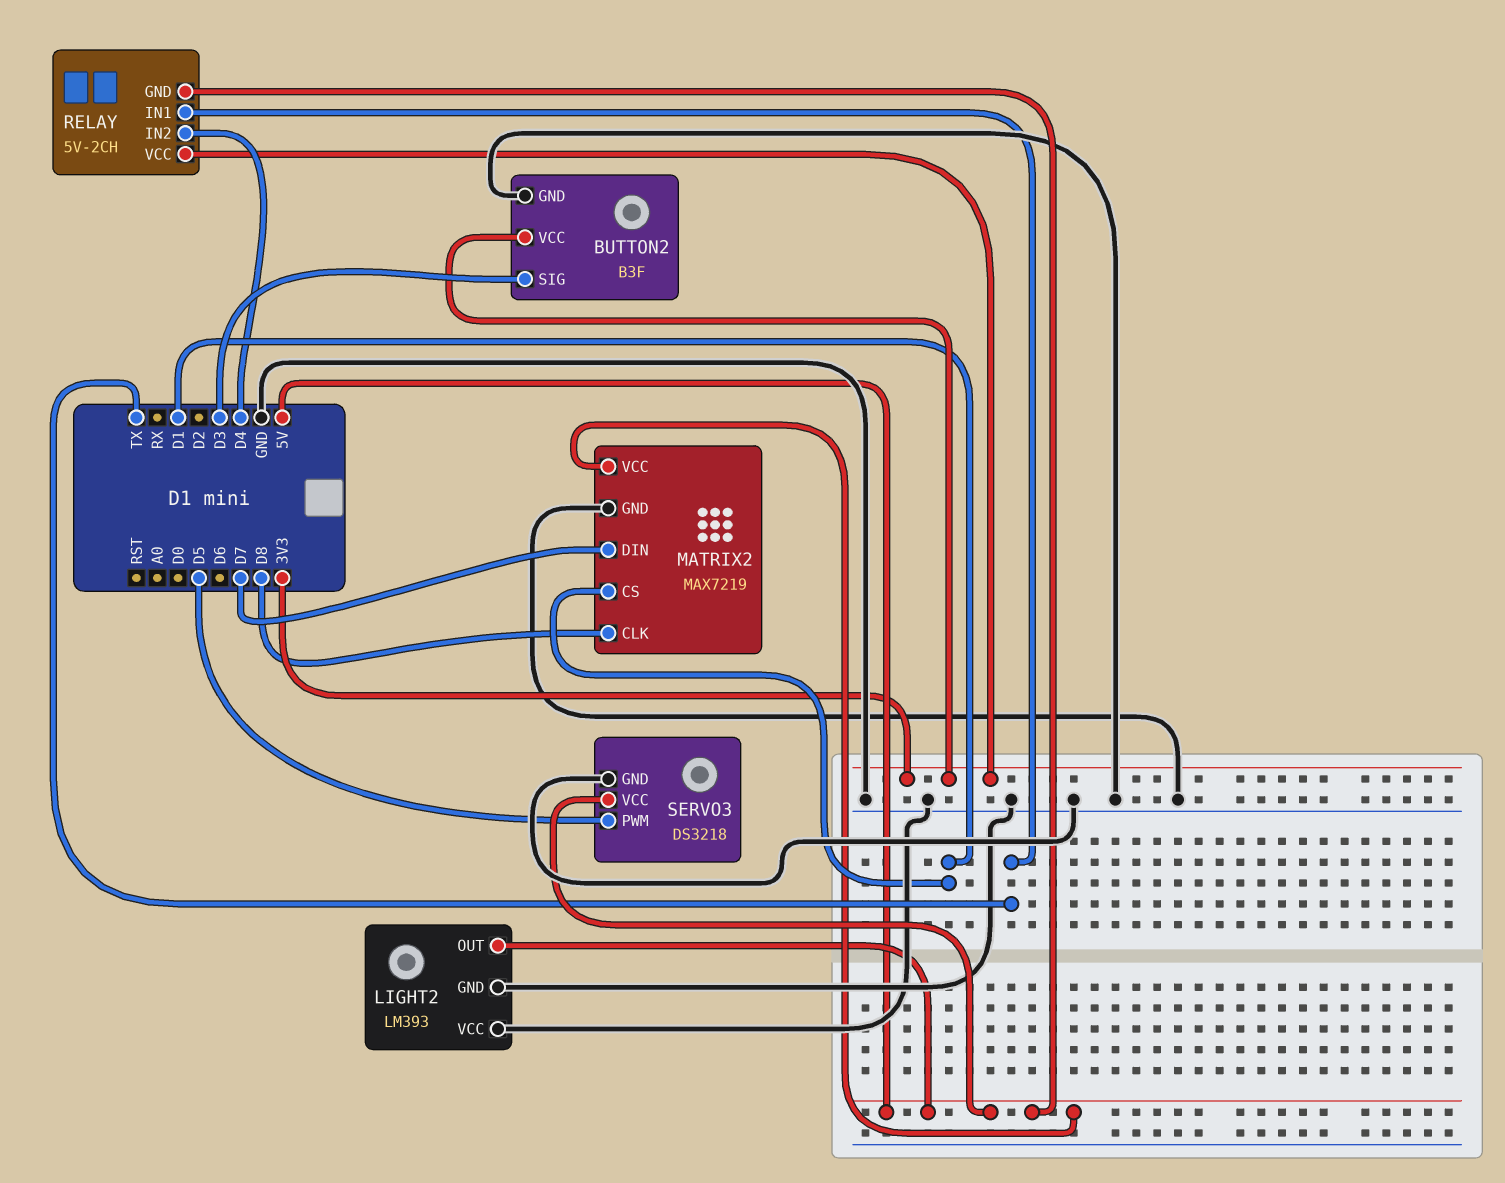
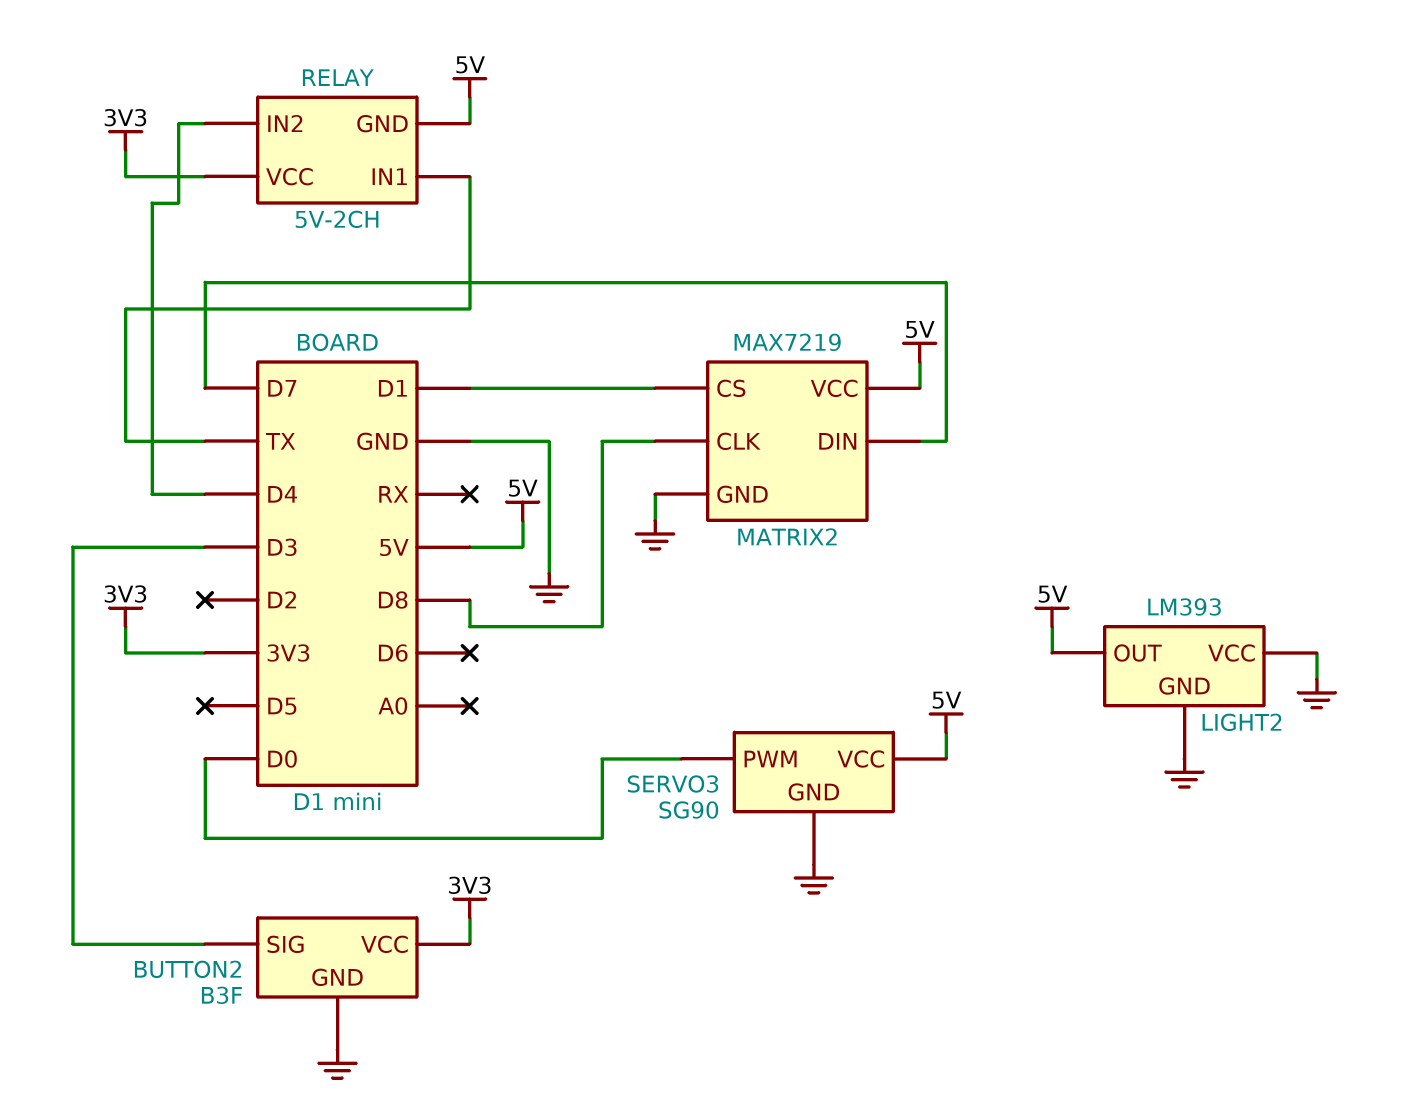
SERVO3: DS3218 -> SG90
SERVO3 pin PWM: D5 -> D0

